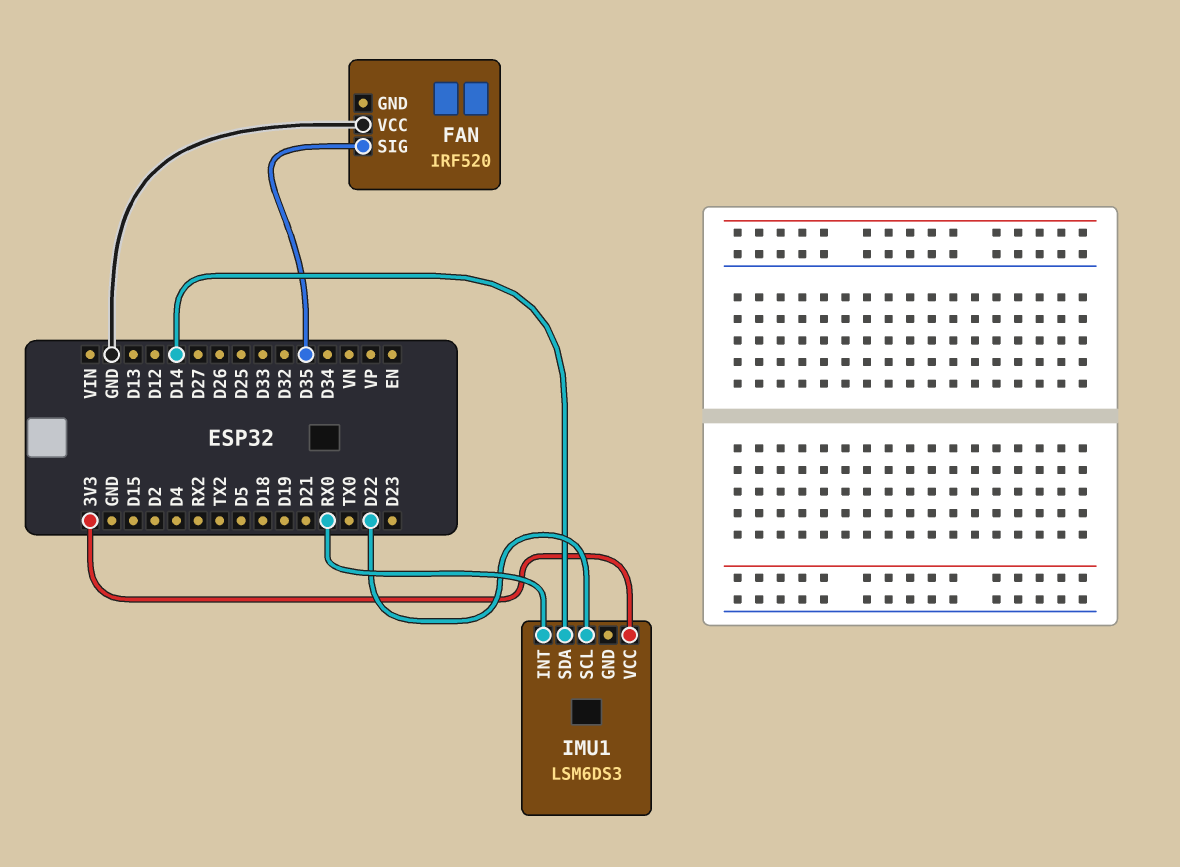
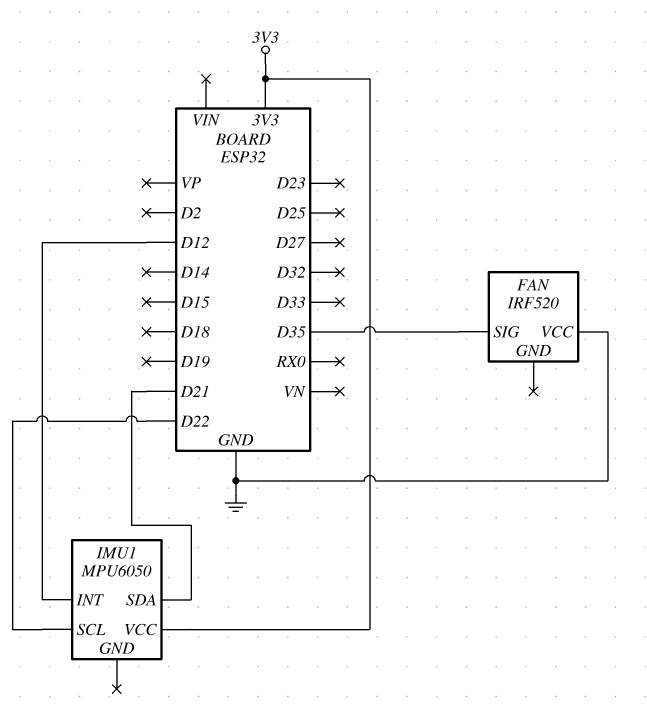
IMU1: LSM6DS3 -> MPU6050
IMU1 pin INT: RX0 -> D12
IMU1 pin SDA: D14 -> D21

